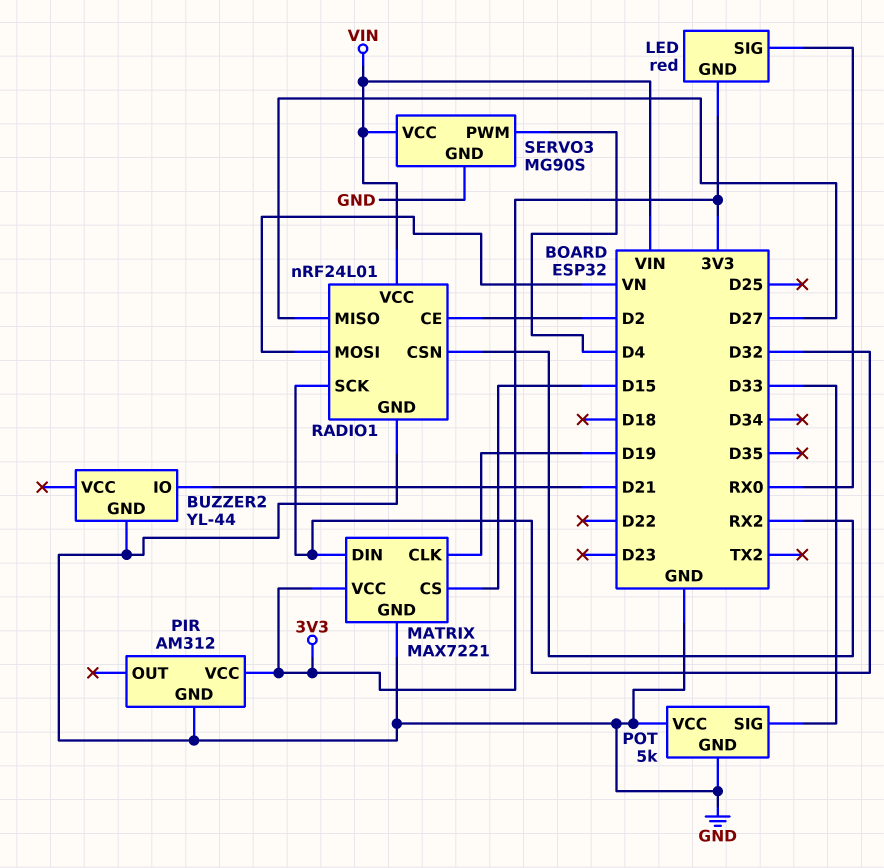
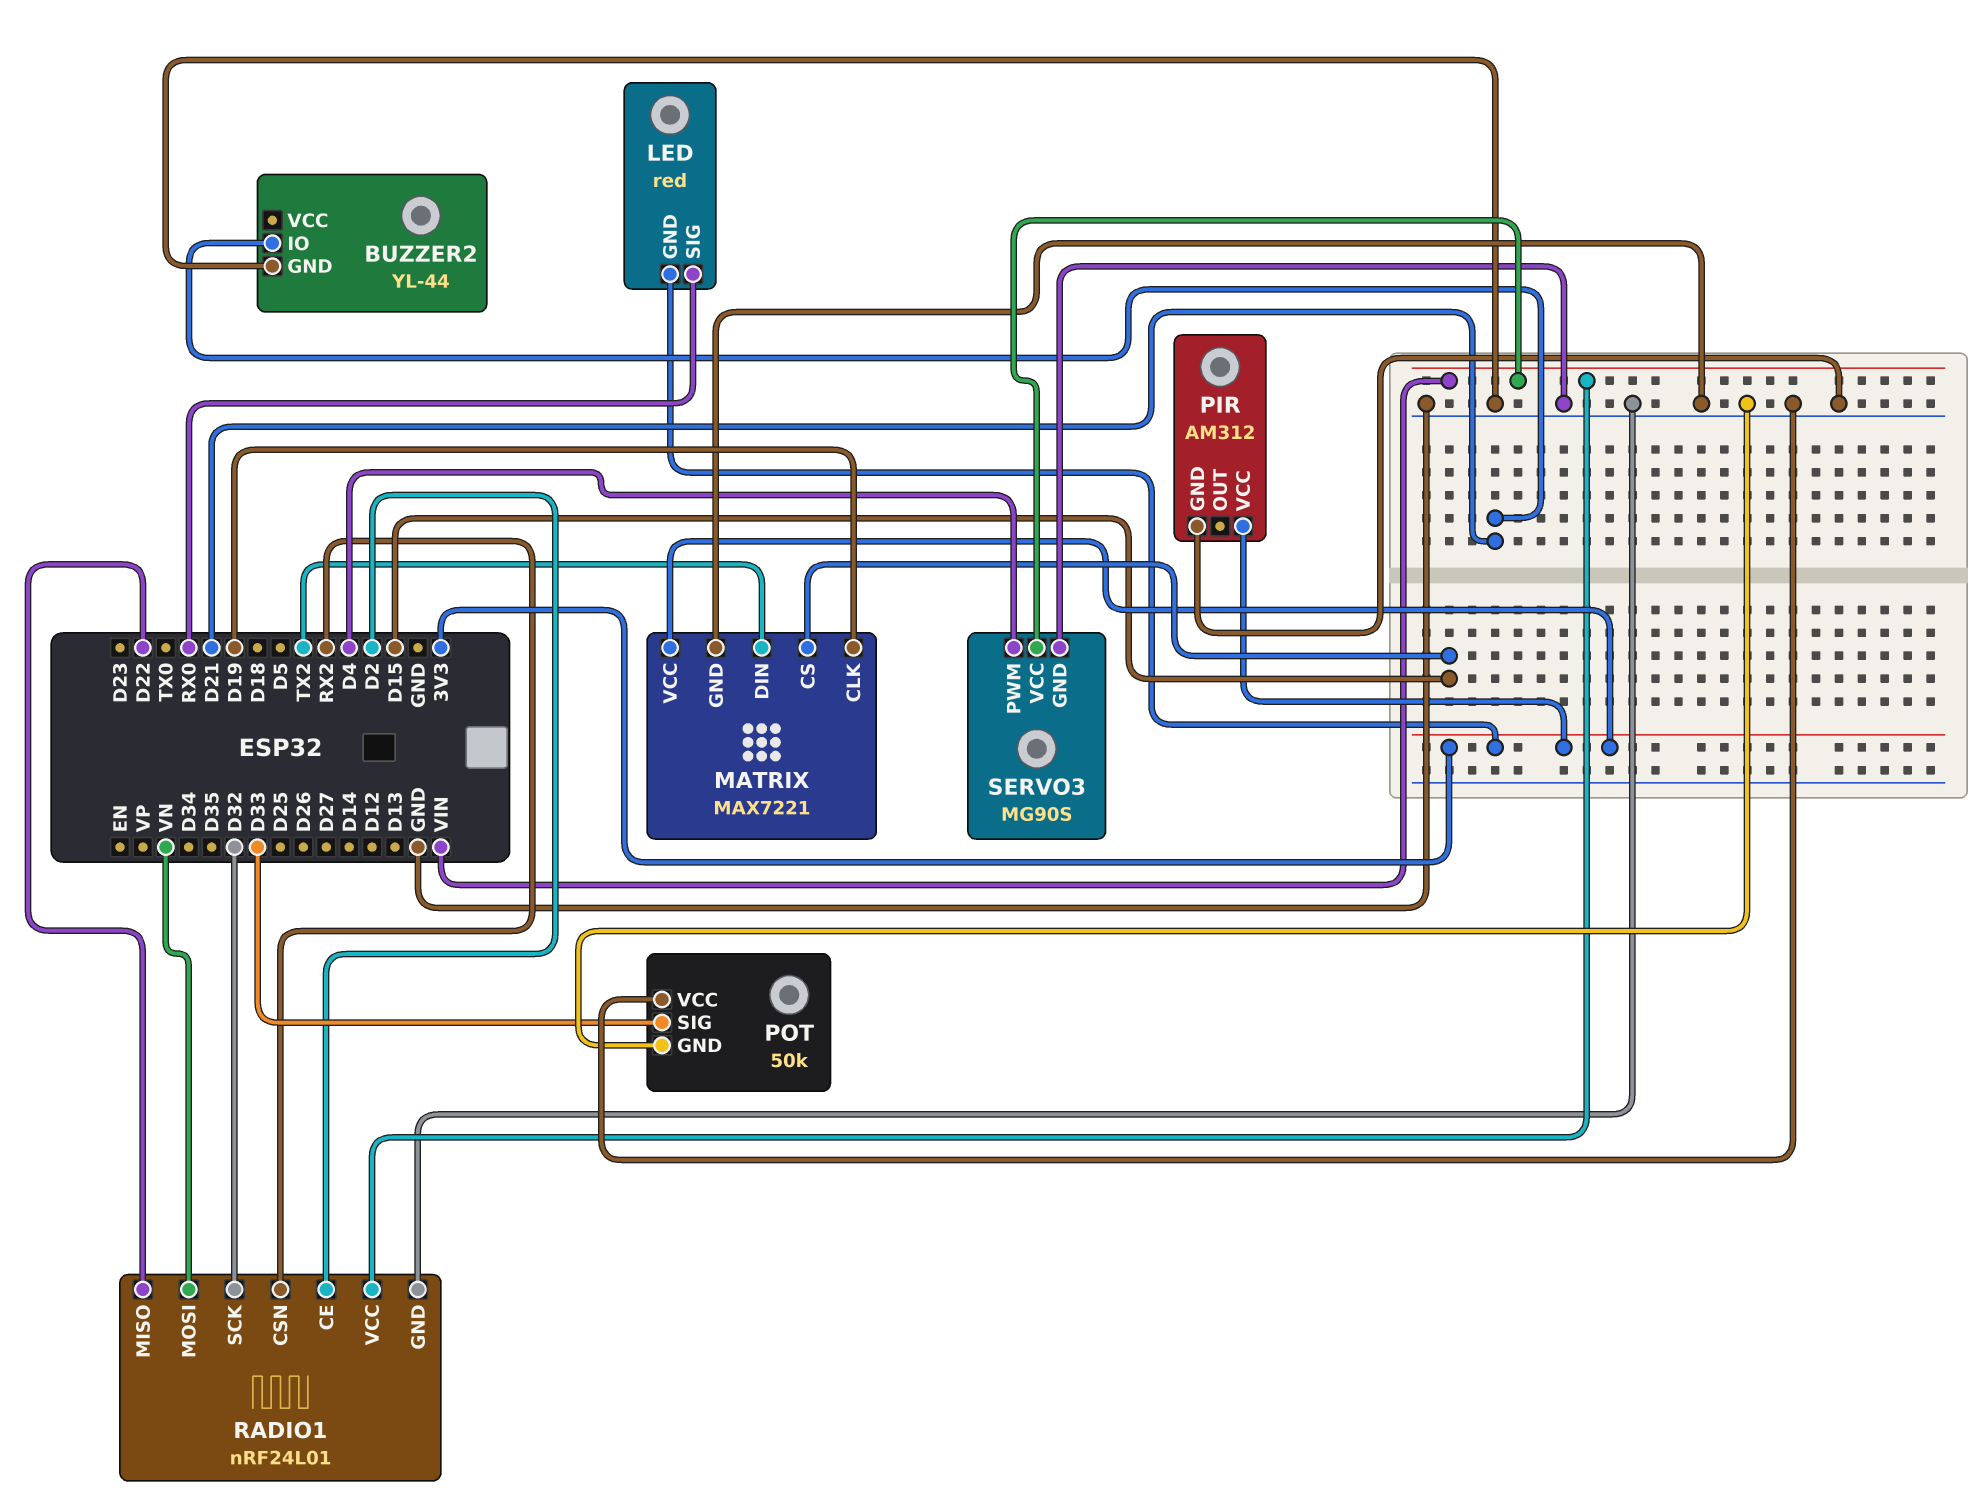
MATRIX pin DIN: D32 -> TX2
POT: 5k -> 50k
RADIO1 pin MISO: D27 -> D22

